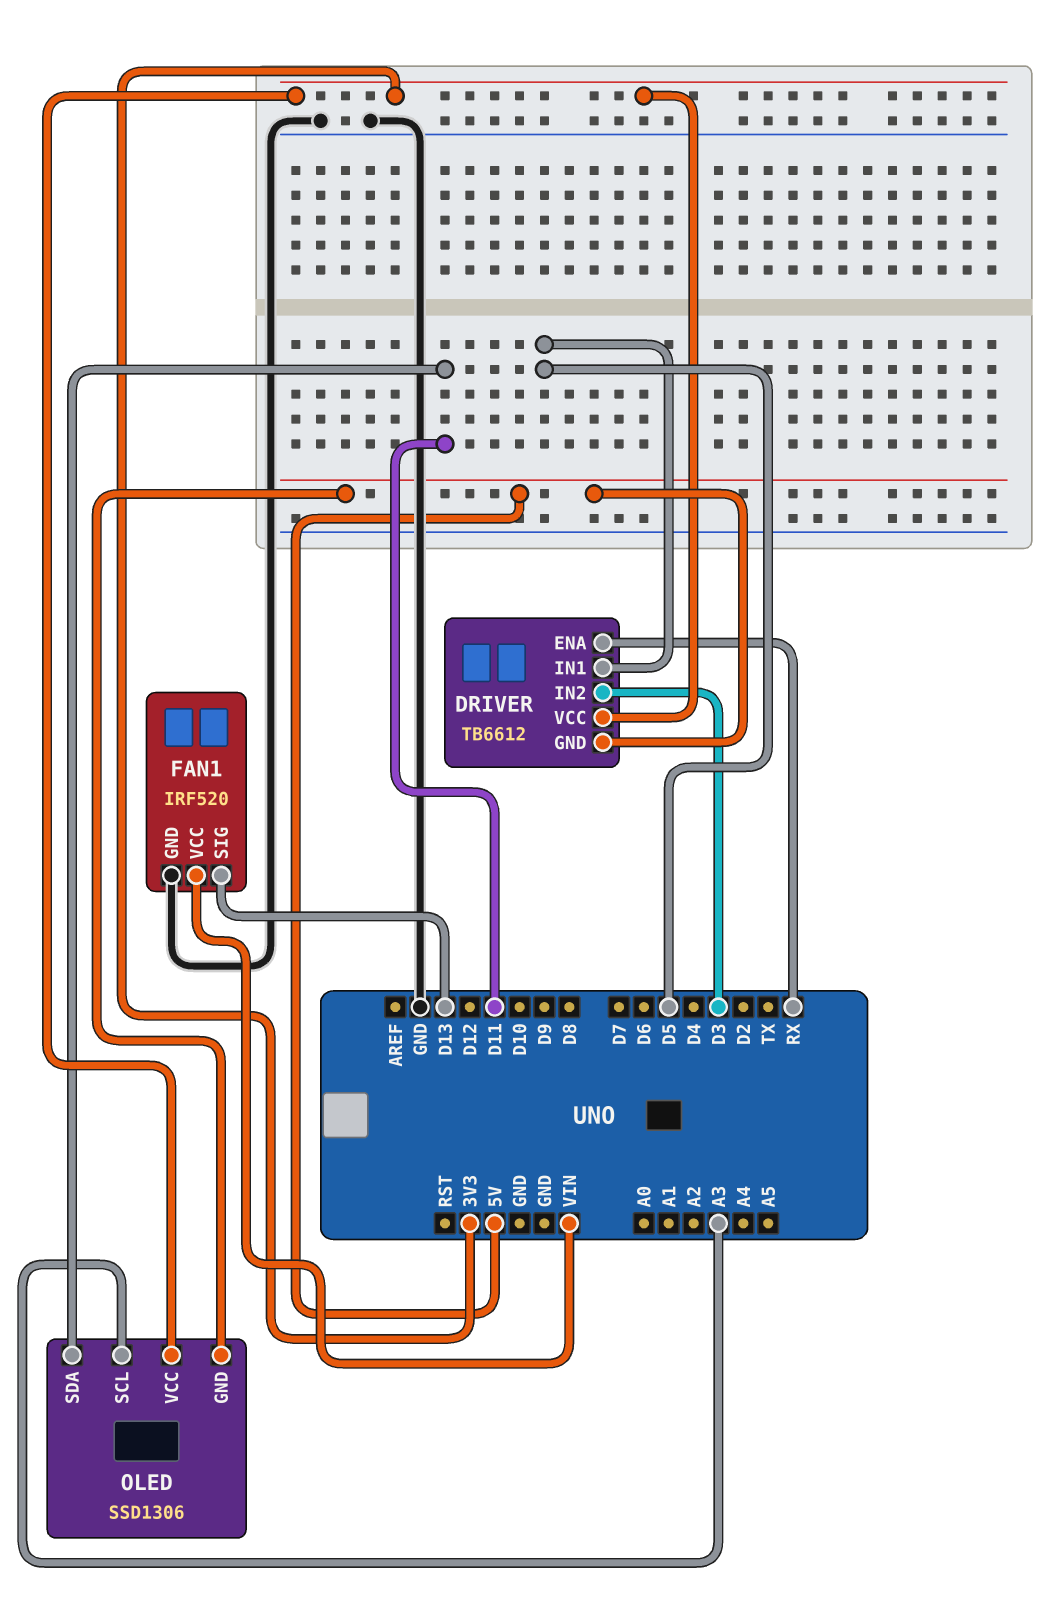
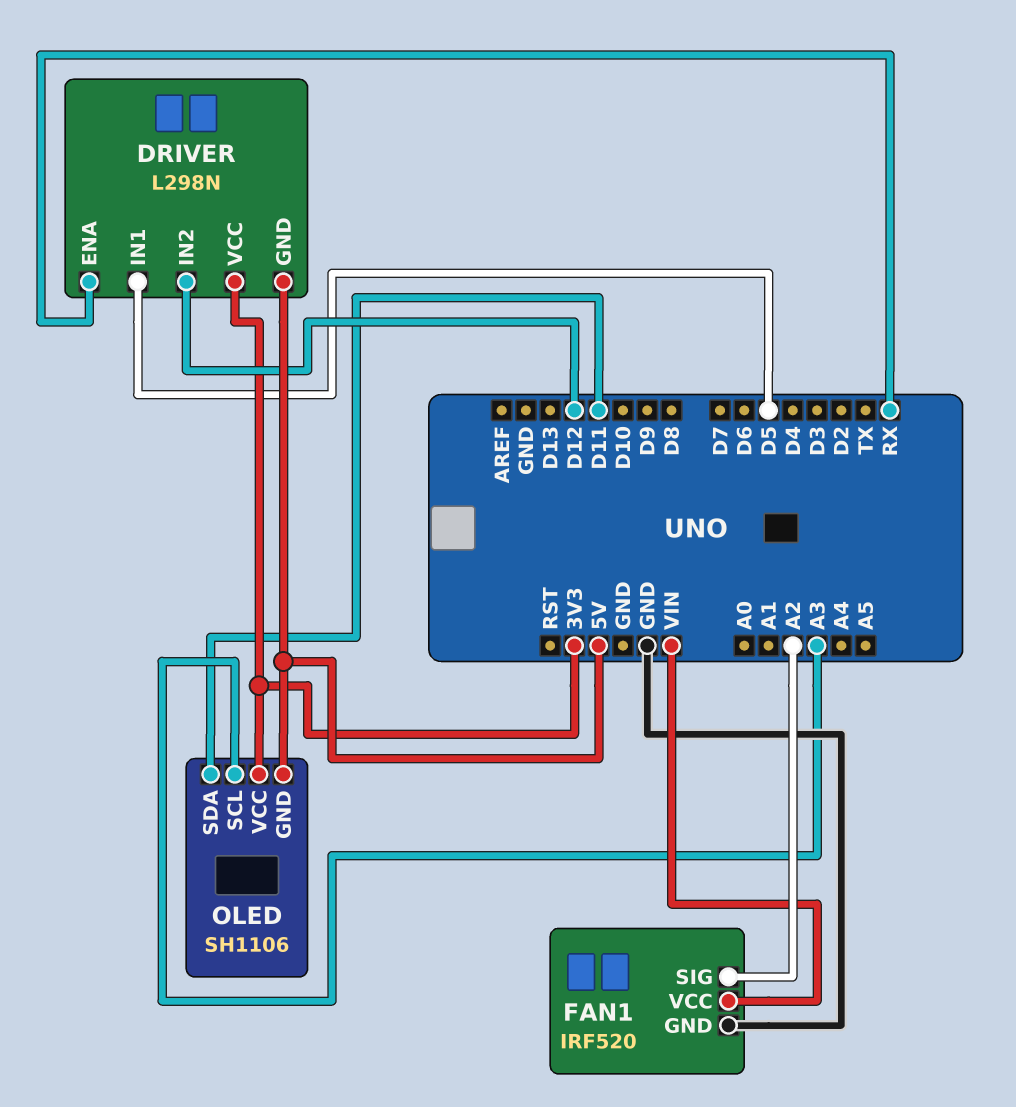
DRIVER: TB6612 -> L298N
DRIVER pin IN2: D3 -> D12
FAN1 pin SIG: D13 -> A2
OLED: SSD1306 -> SH1106

